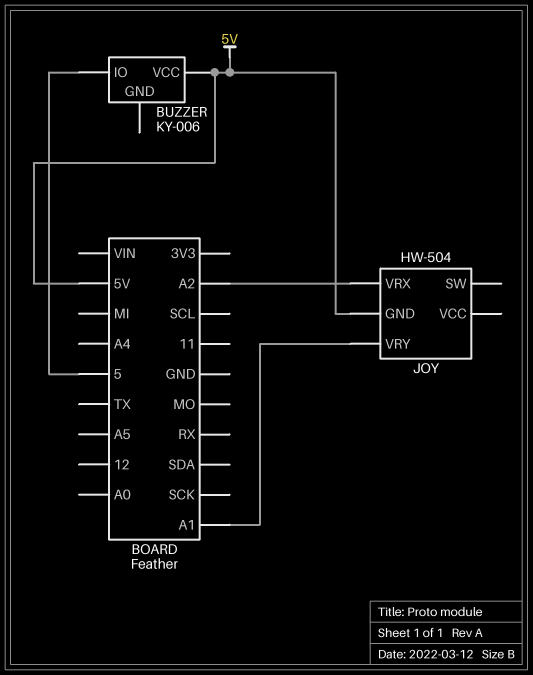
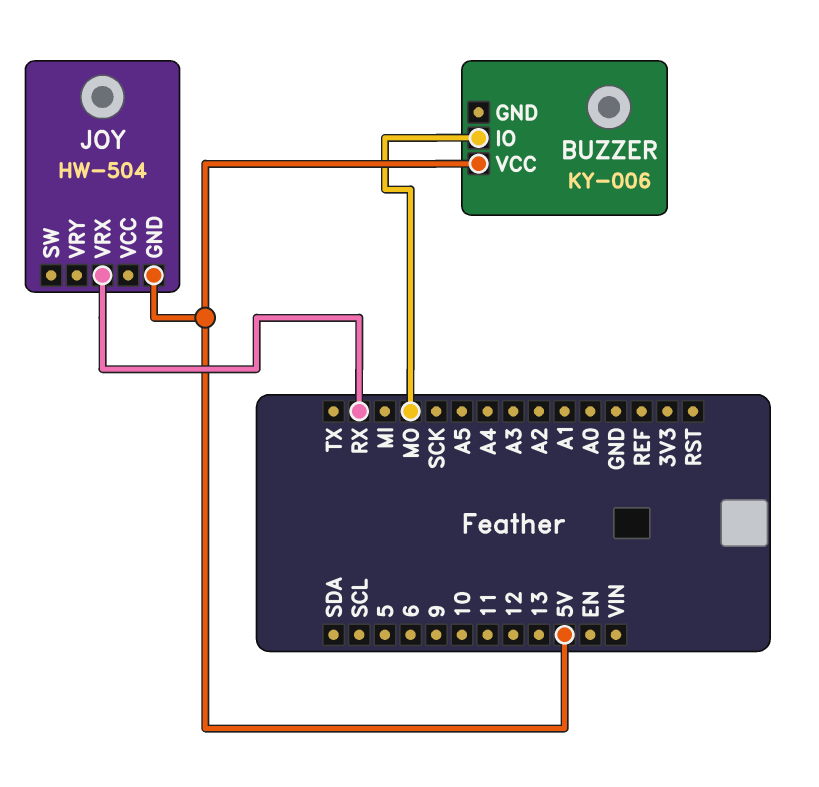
BUZZER pin IO: 5 -> MO
JOY pin VRX: A2 -> RX
JOY pin VRY: A1 -> none

